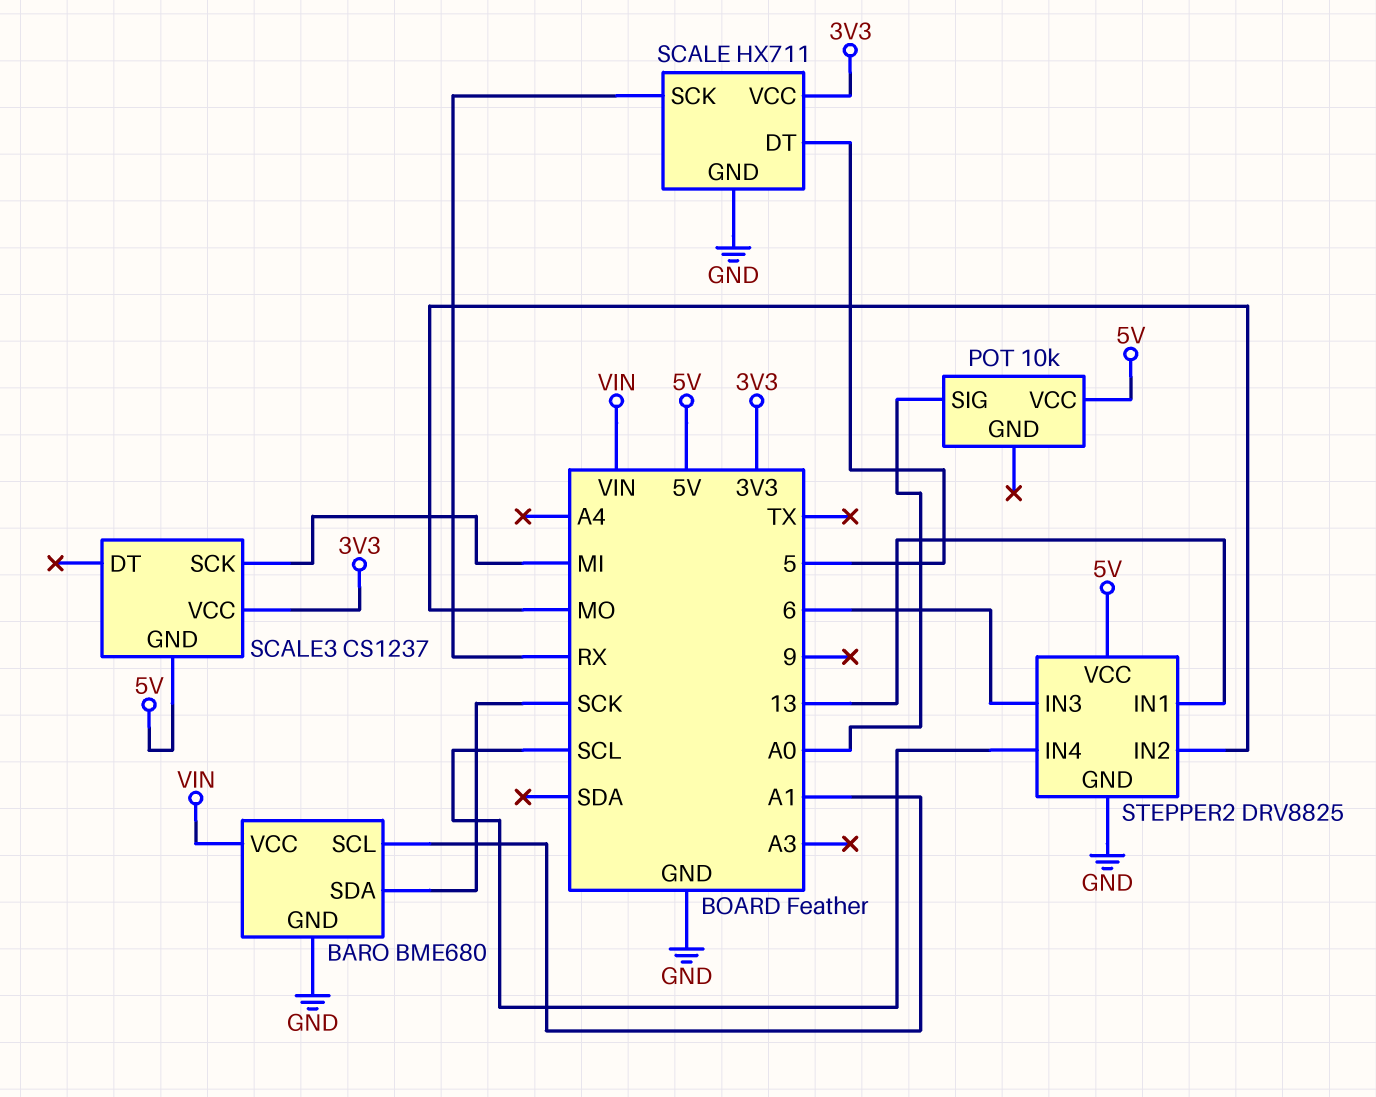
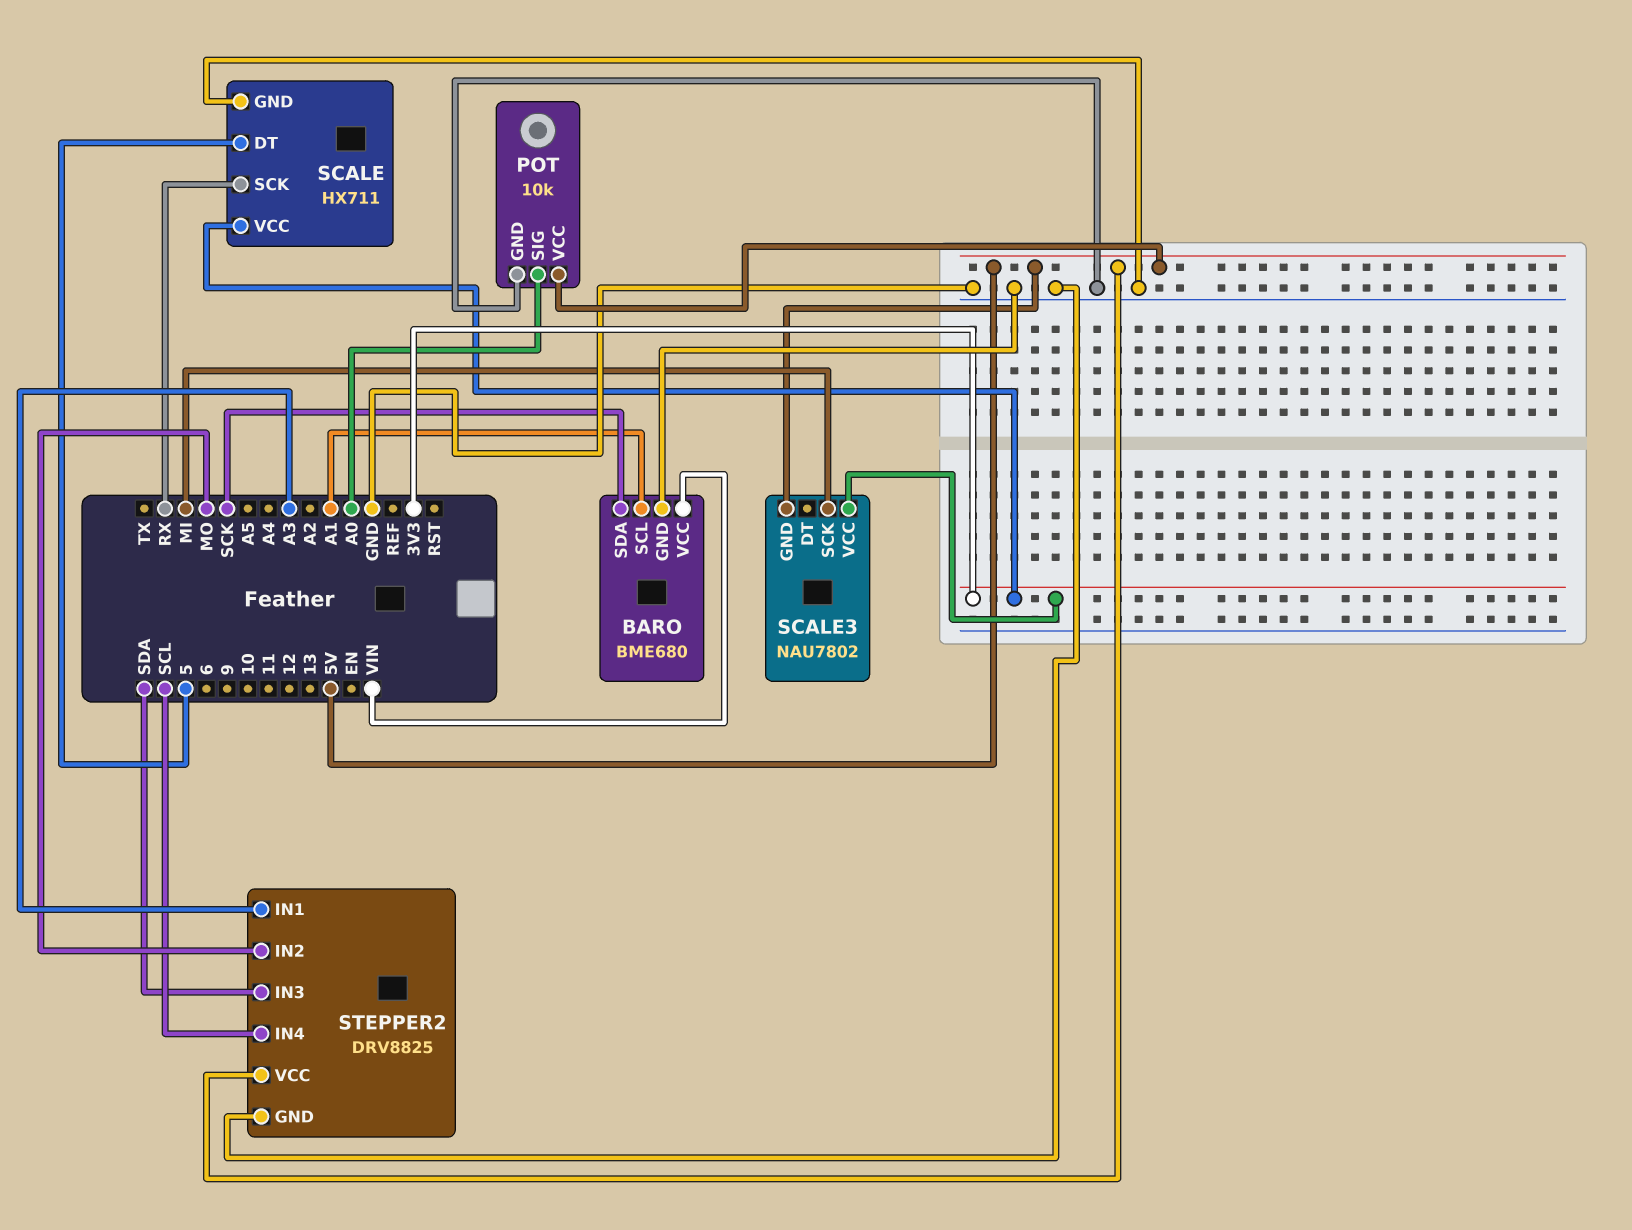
POT pin GND: none -> GND
SCALE3: CS1237 -> NAU7802
STEPPER2 pin IN1: 13 -> A3
STEPPER2 pin IN3: 6 -> SDA

